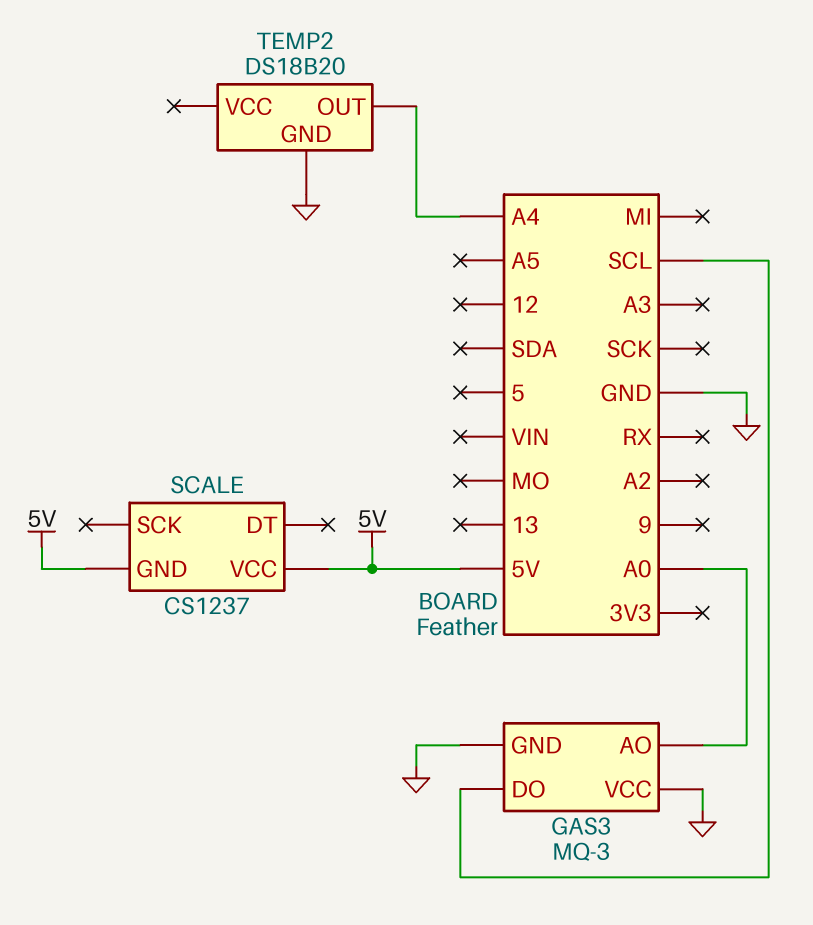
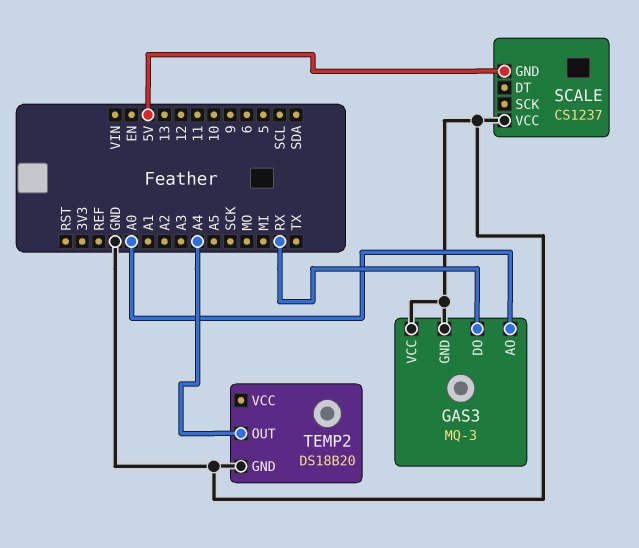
GAS3 pin DO: SCL -> RX
SCALE pin VCC: 5V -> GND

